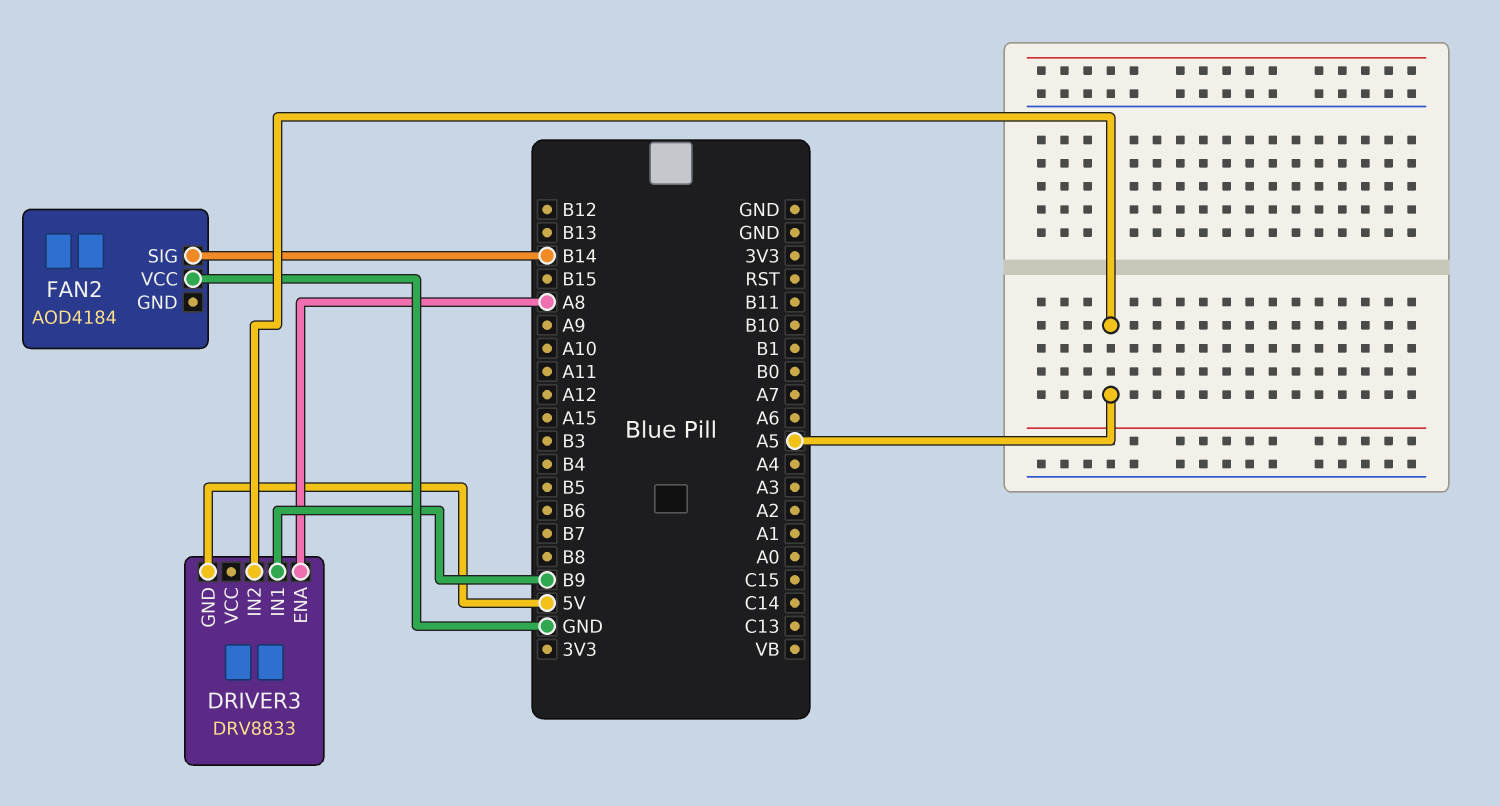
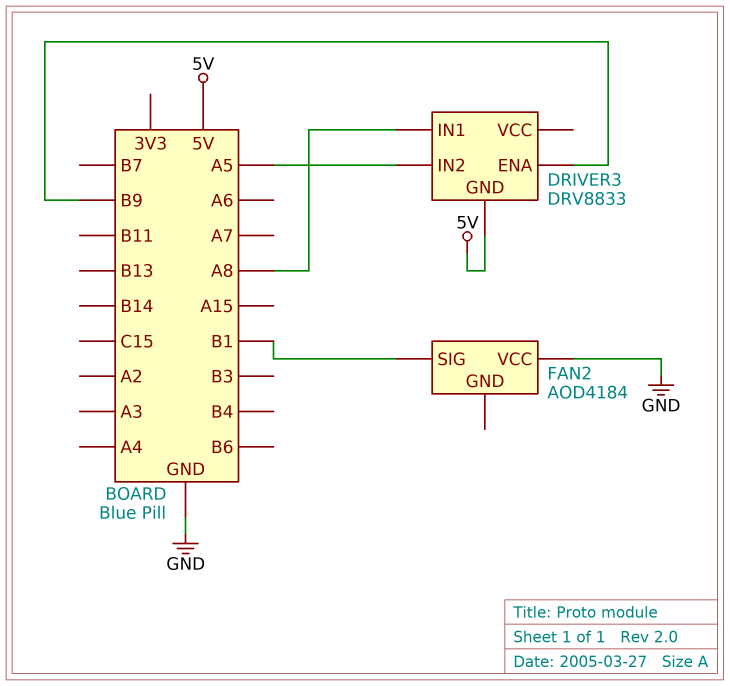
DRIVER3 pin ENA: A8 -> B9
DRIVER3 pin IN1: B9 -> A8
FAN2 pin SIG: B14 -> B1

